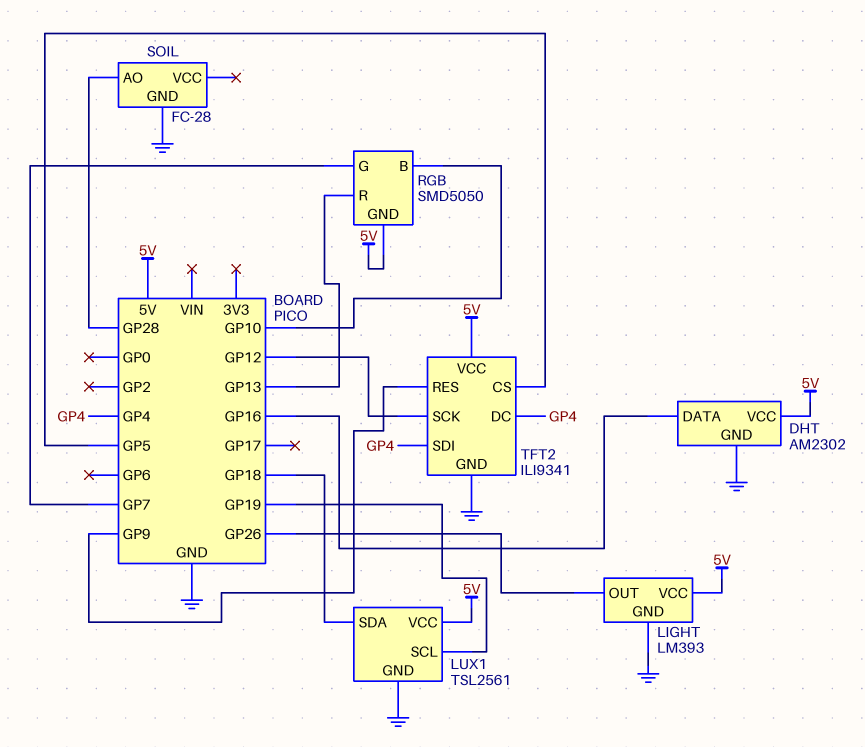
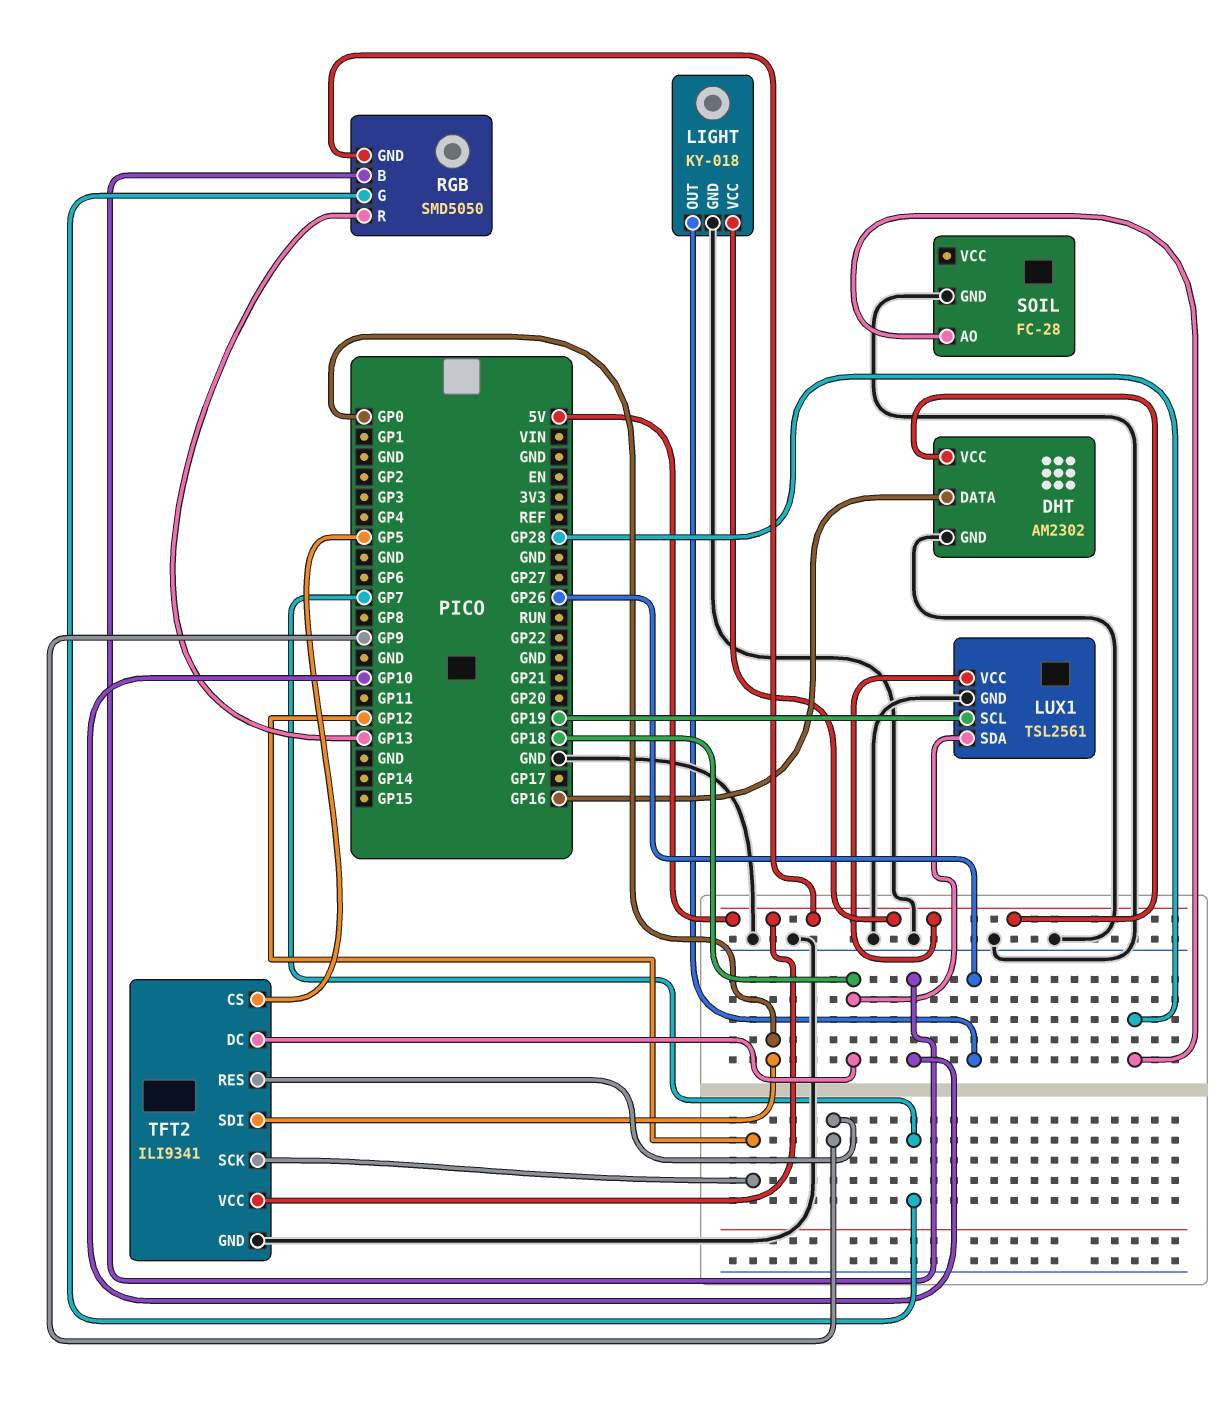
LIGHT: LM393 -> KY-018
TFT2 pin DC: GP4 -> GP18
TFT2 pin SDI: GP4 -> GP0

